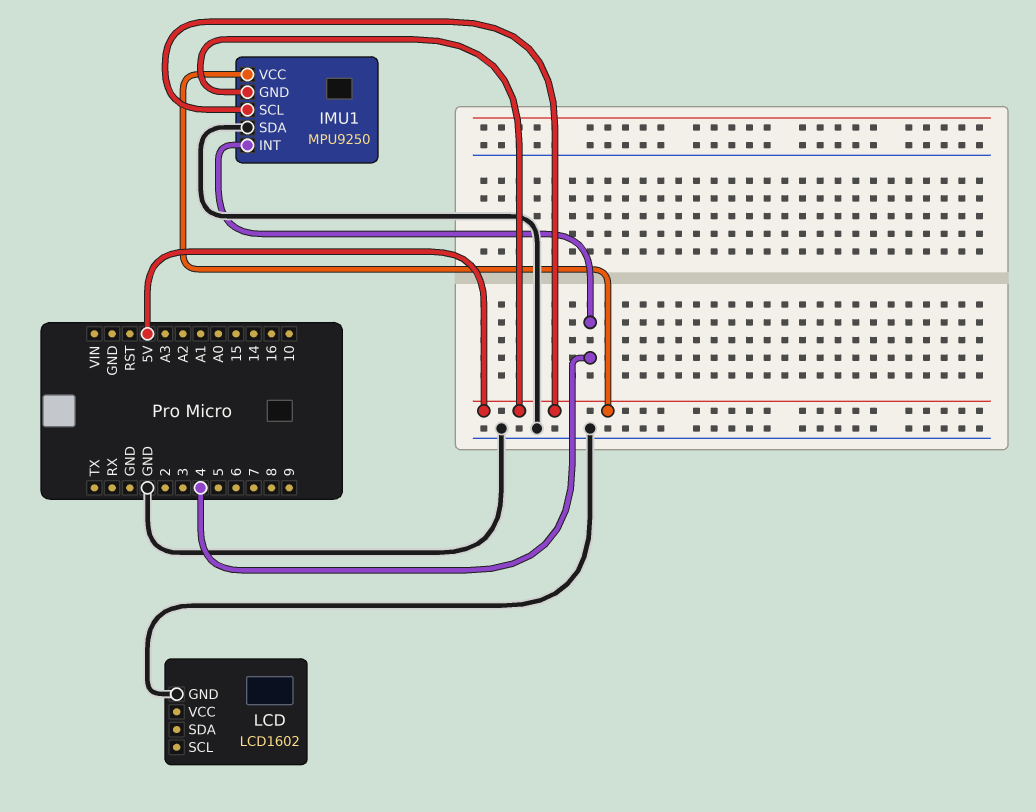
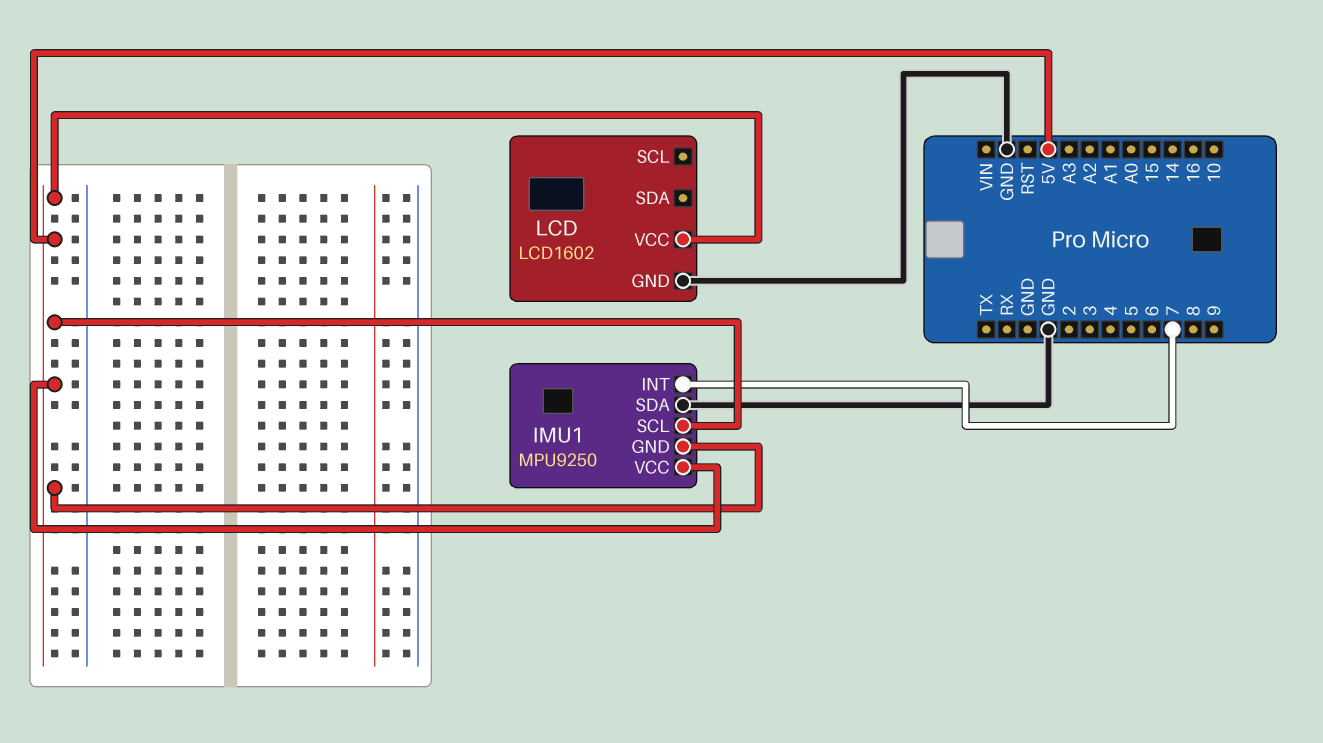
IMU1 pin INT: 4 -> 7
LCD pin VCC: none -> 5V

